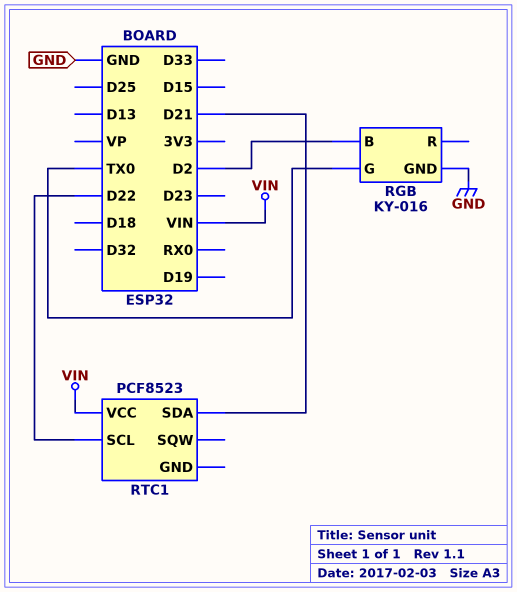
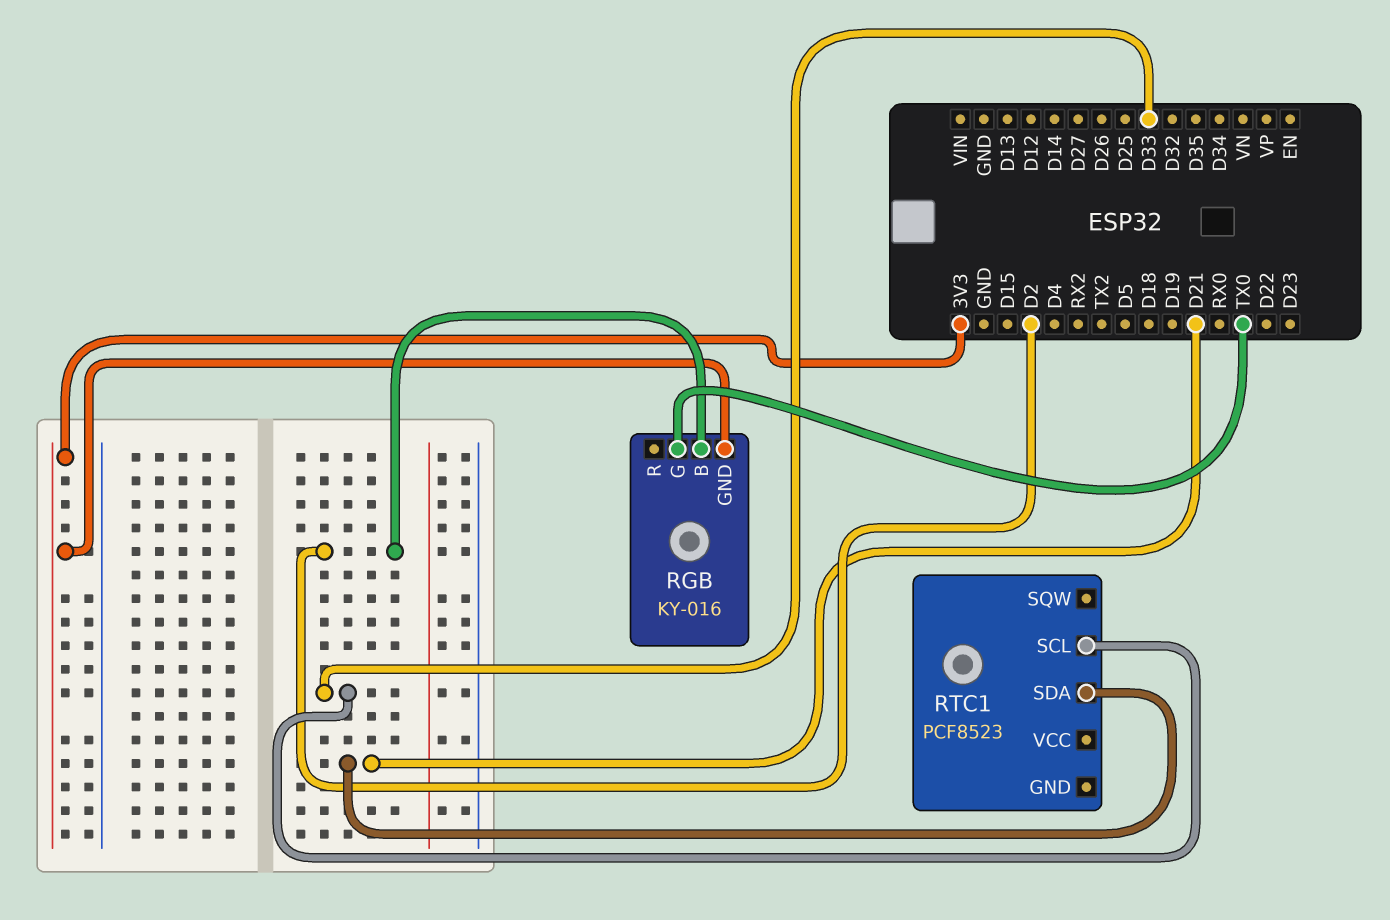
RGB pin GND: GND -> 3V3
RTC1 pin SCL: D22 -> D33
RTC1 pin VCC: VIN -> none

